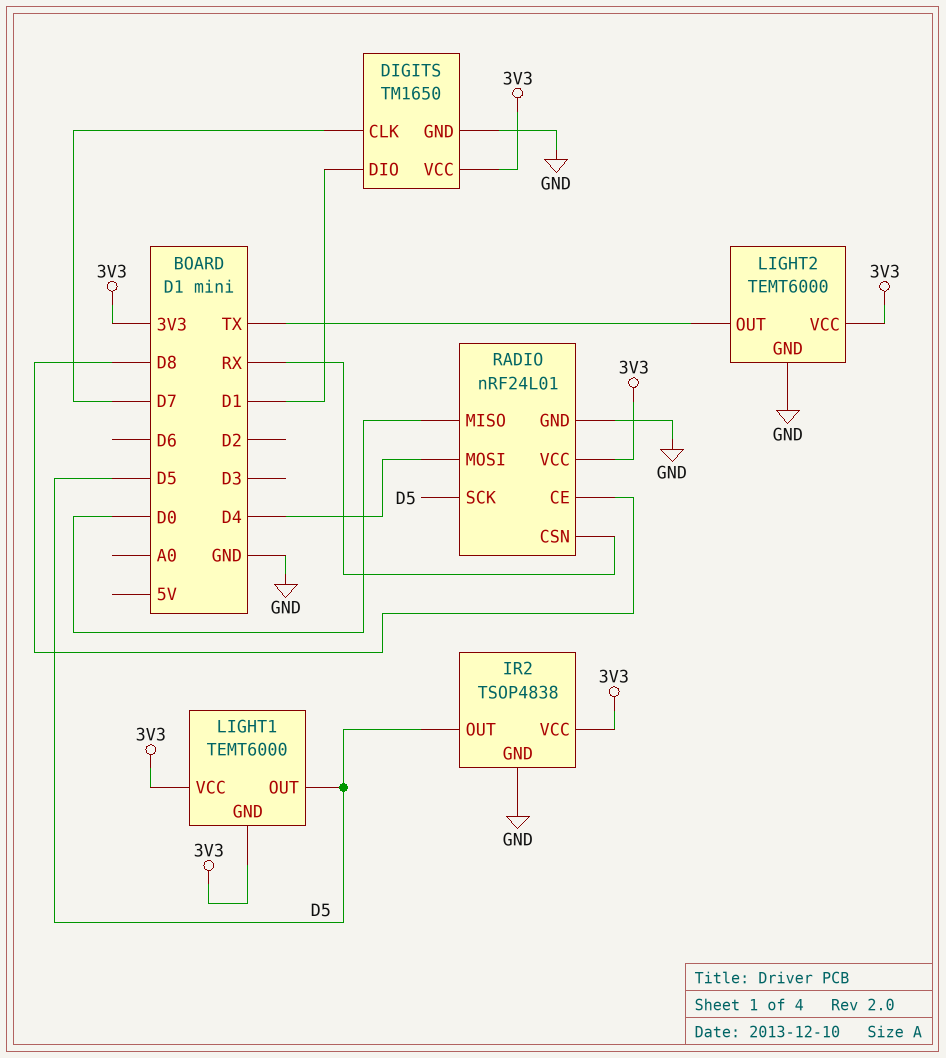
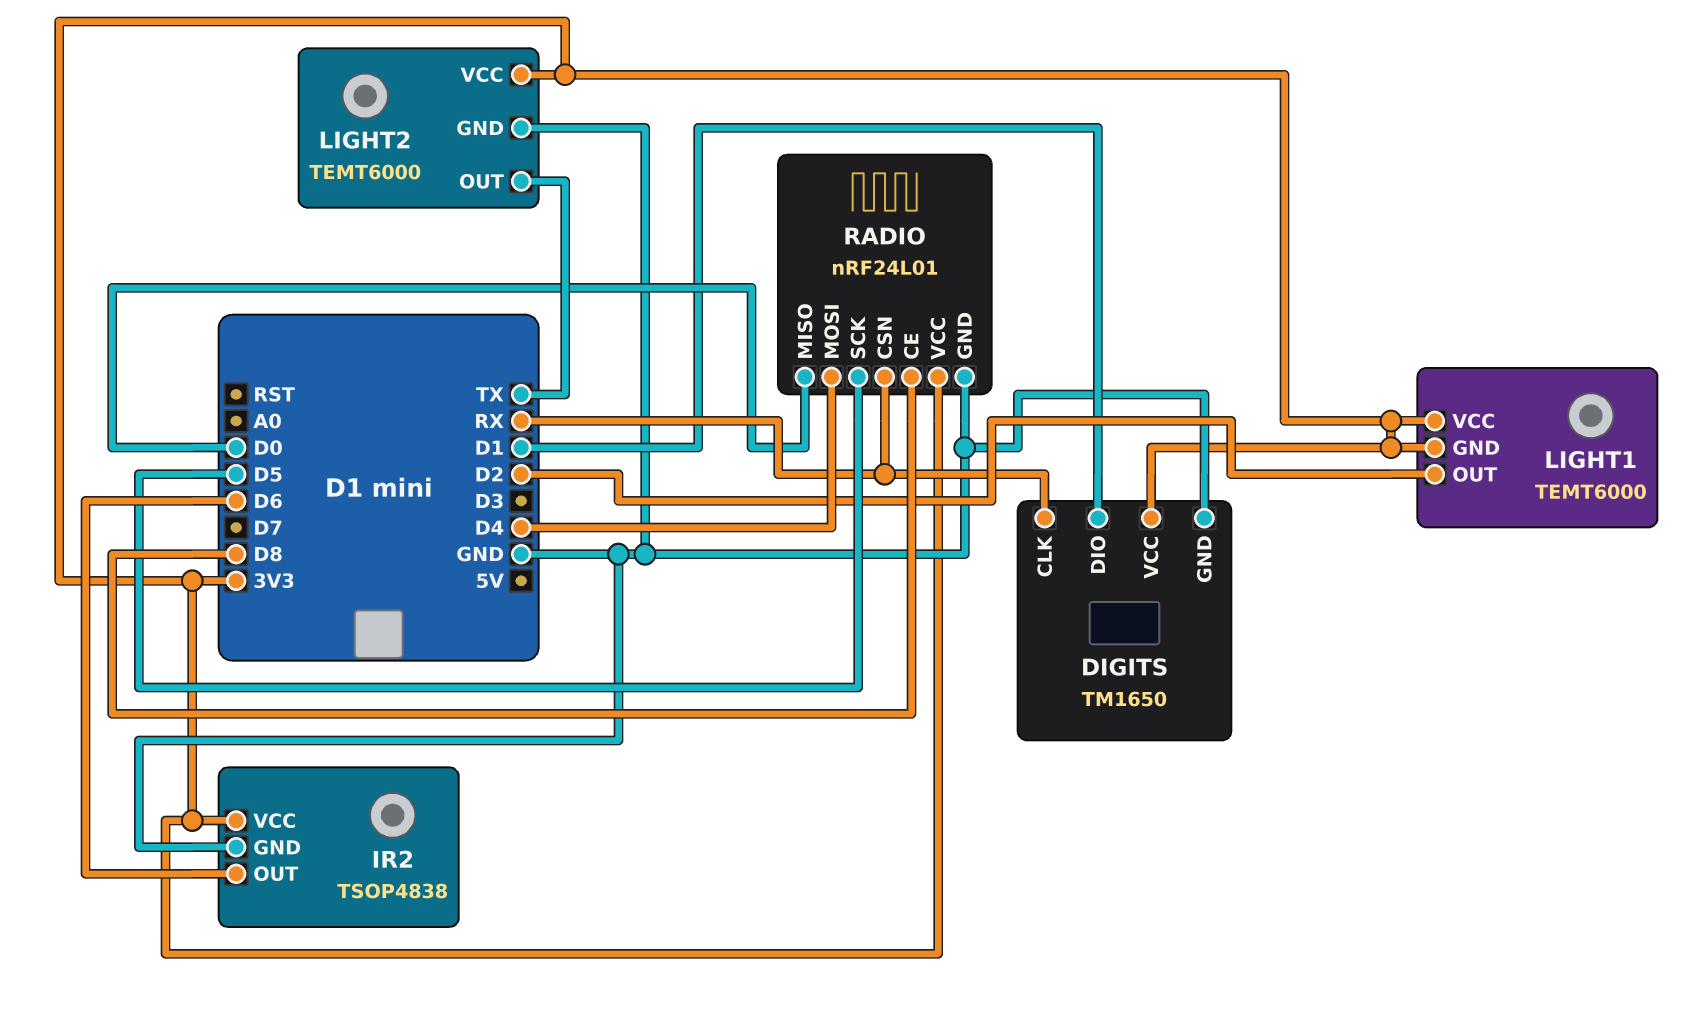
DIGITS pin CLK: D7 -> RX
IR2 pin OUT: D5 -> D6
LIGHT1 pin OUT: D5 -> D2

